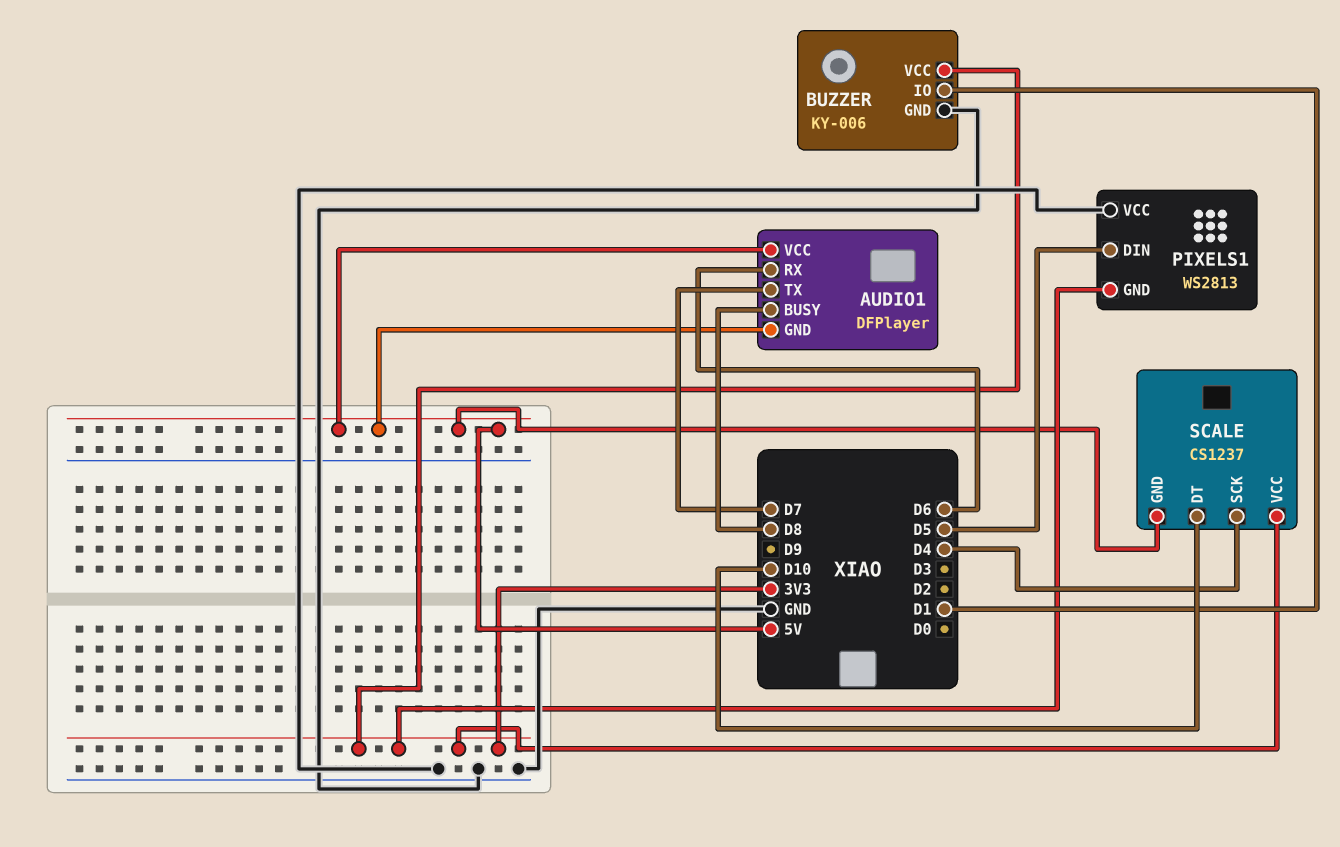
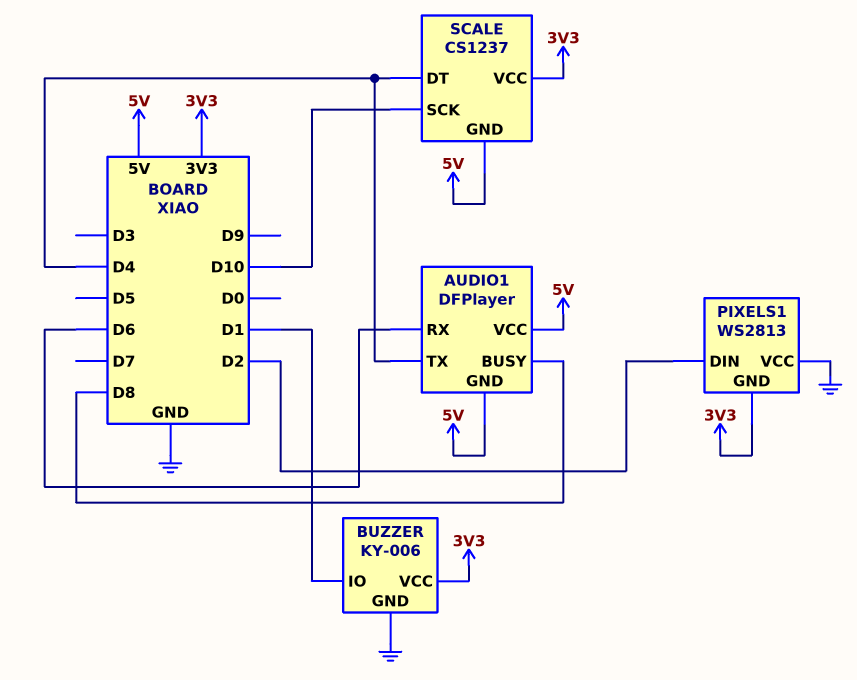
AUDIO1 pin TX: D7 -> D4
PIXELS1 pin DIN: D5 -> D2
SCALE pin DT: D10 -> D4
SCALE pin SCK: D4 -> D10

